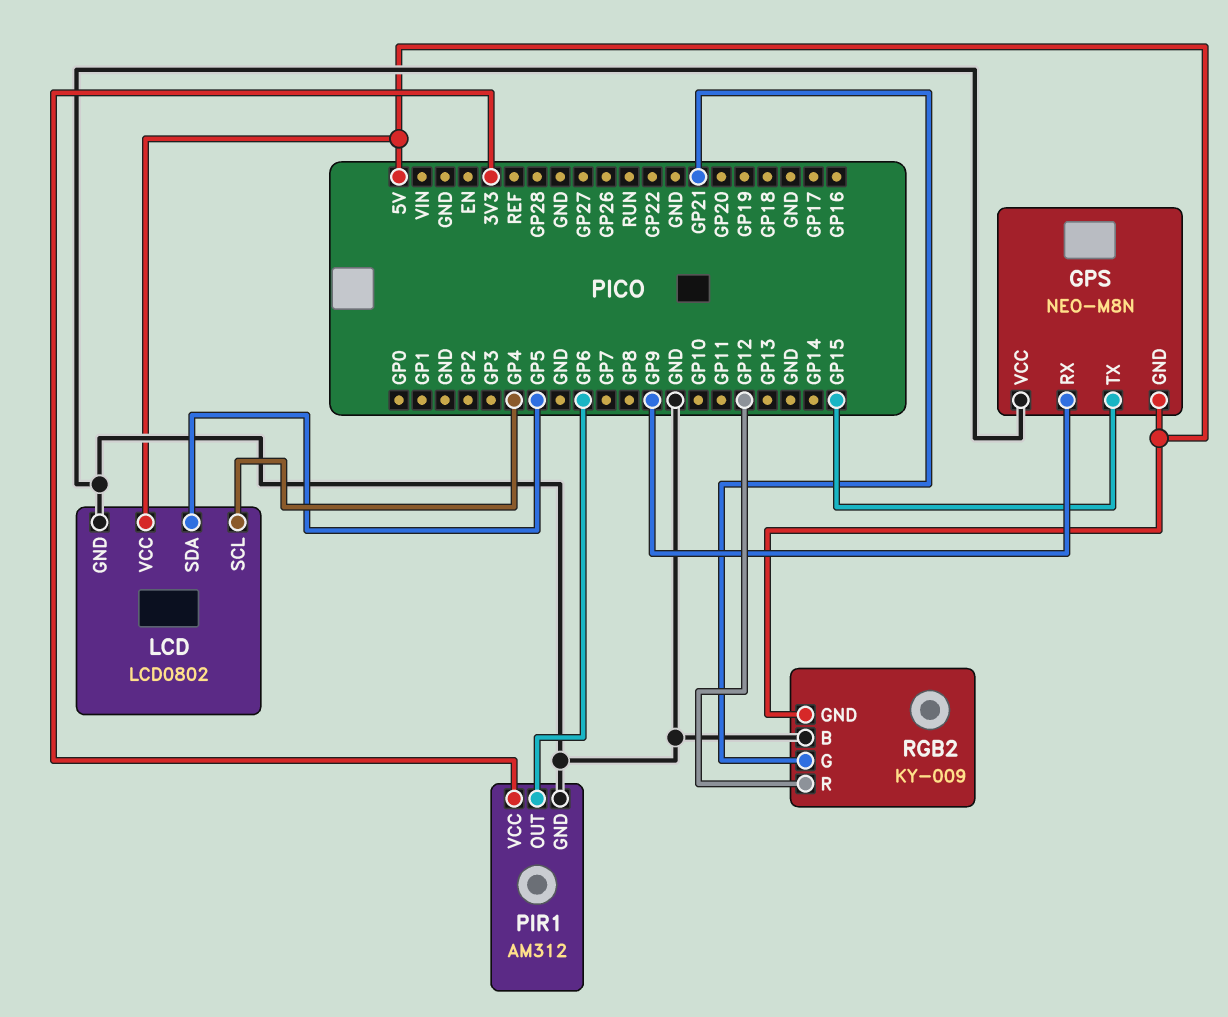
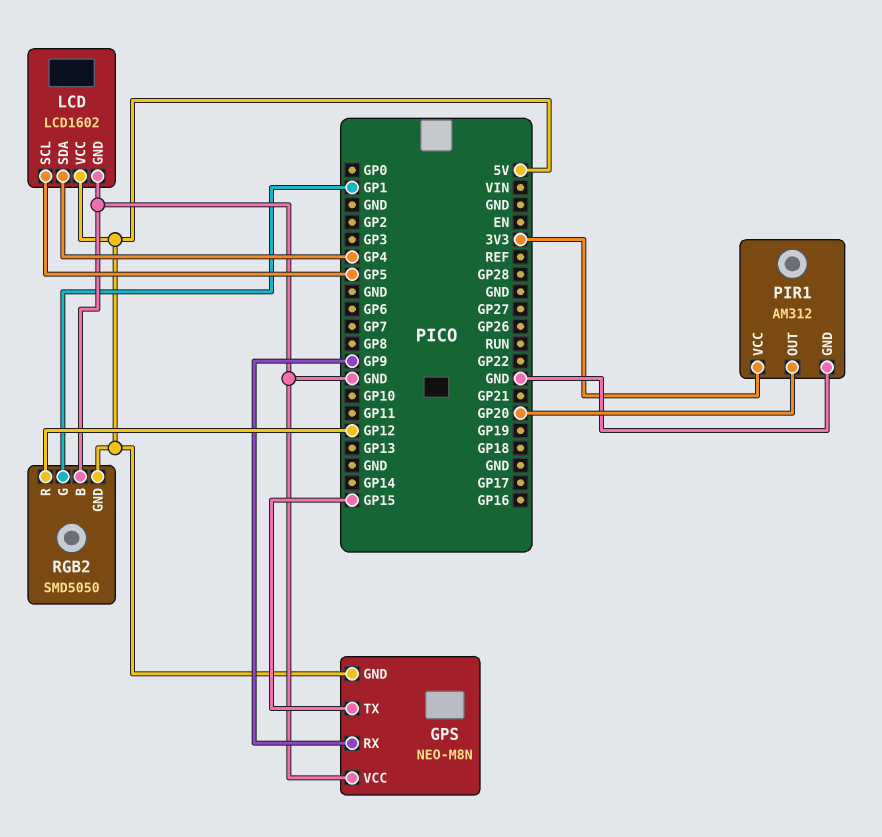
LCD: LCD0802 -> LCD1602
LCD pin SCL: GP4 -> GP5
LCD pin SDA: GP5 -> GP4
PIR1 pin OUT: GP6 -> GP20
RGB2: KY-009 -> SMD5050
RGB2 pin G: GP21 -> GP1

